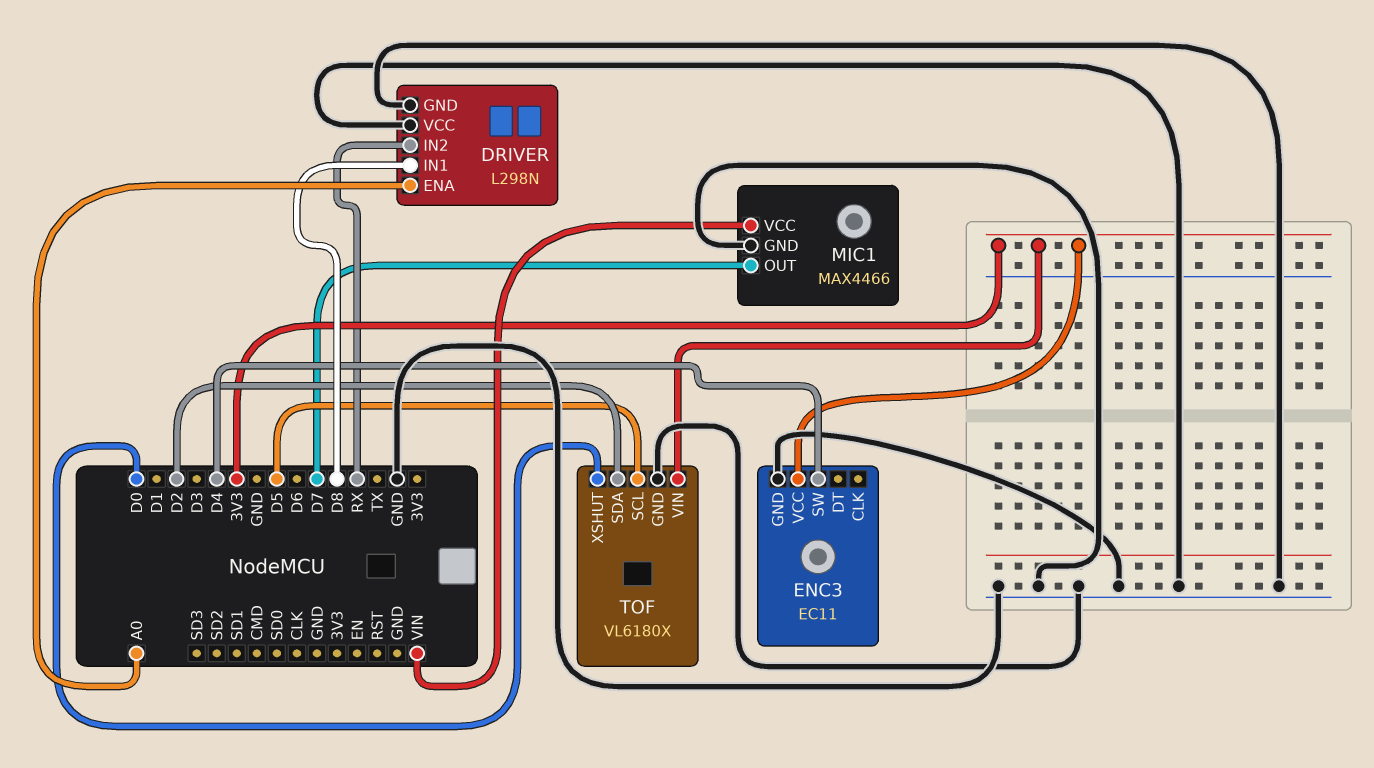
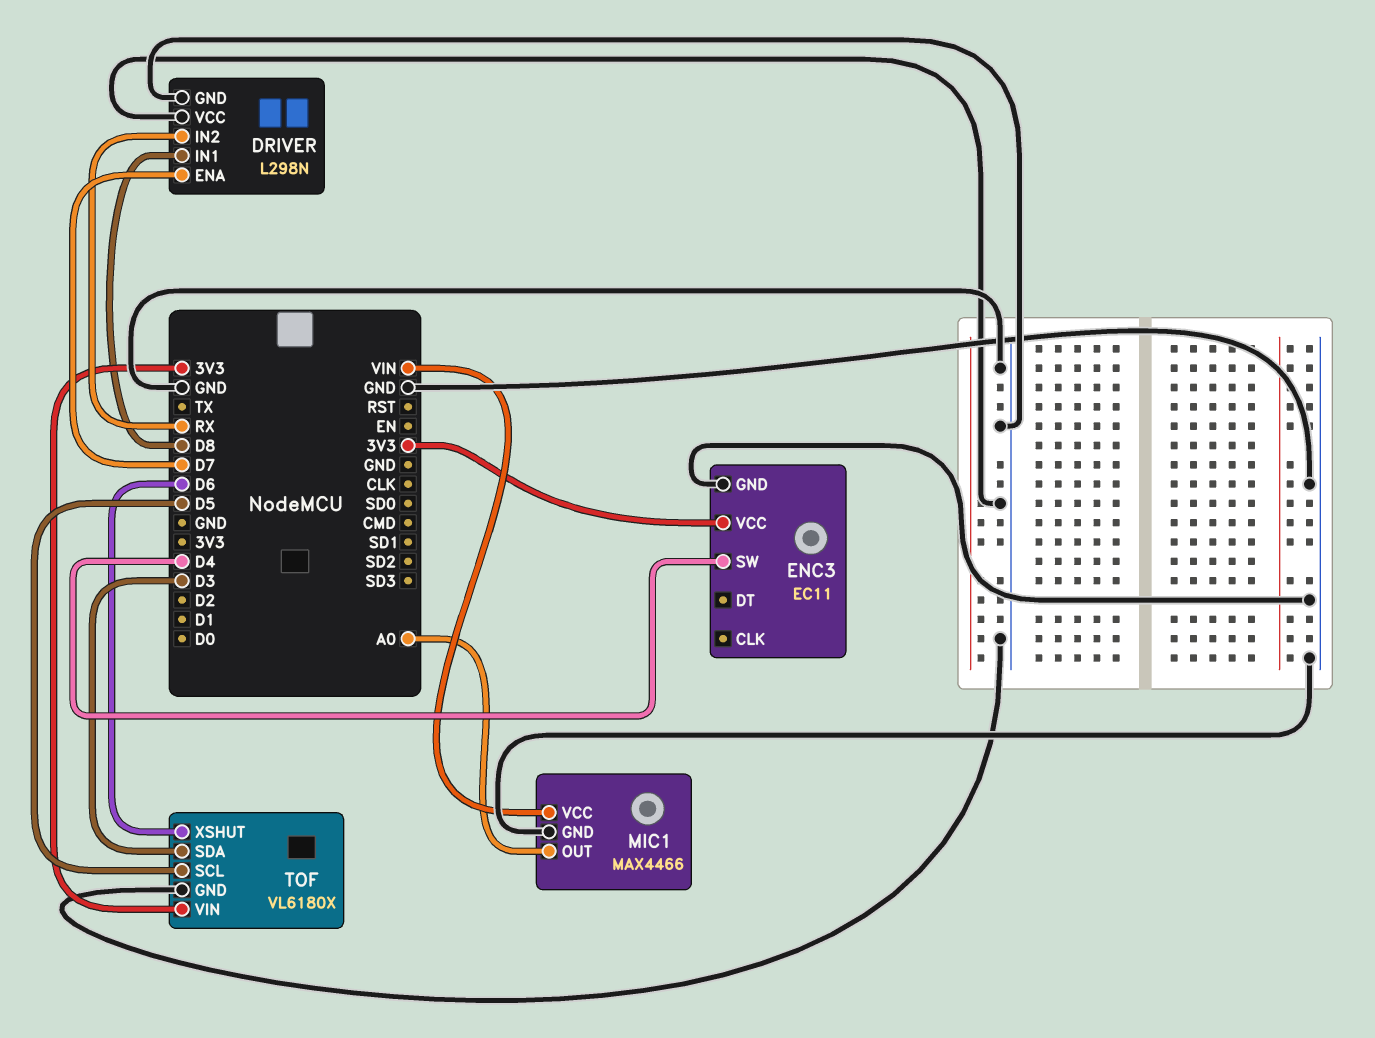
DRIVER pin ENA: A0 -> D7
MIC1 pin OUT: D7 -> A0
TOF pin SDA: D2 -> D3
TOF pin XSHUT: D0 -> D6

